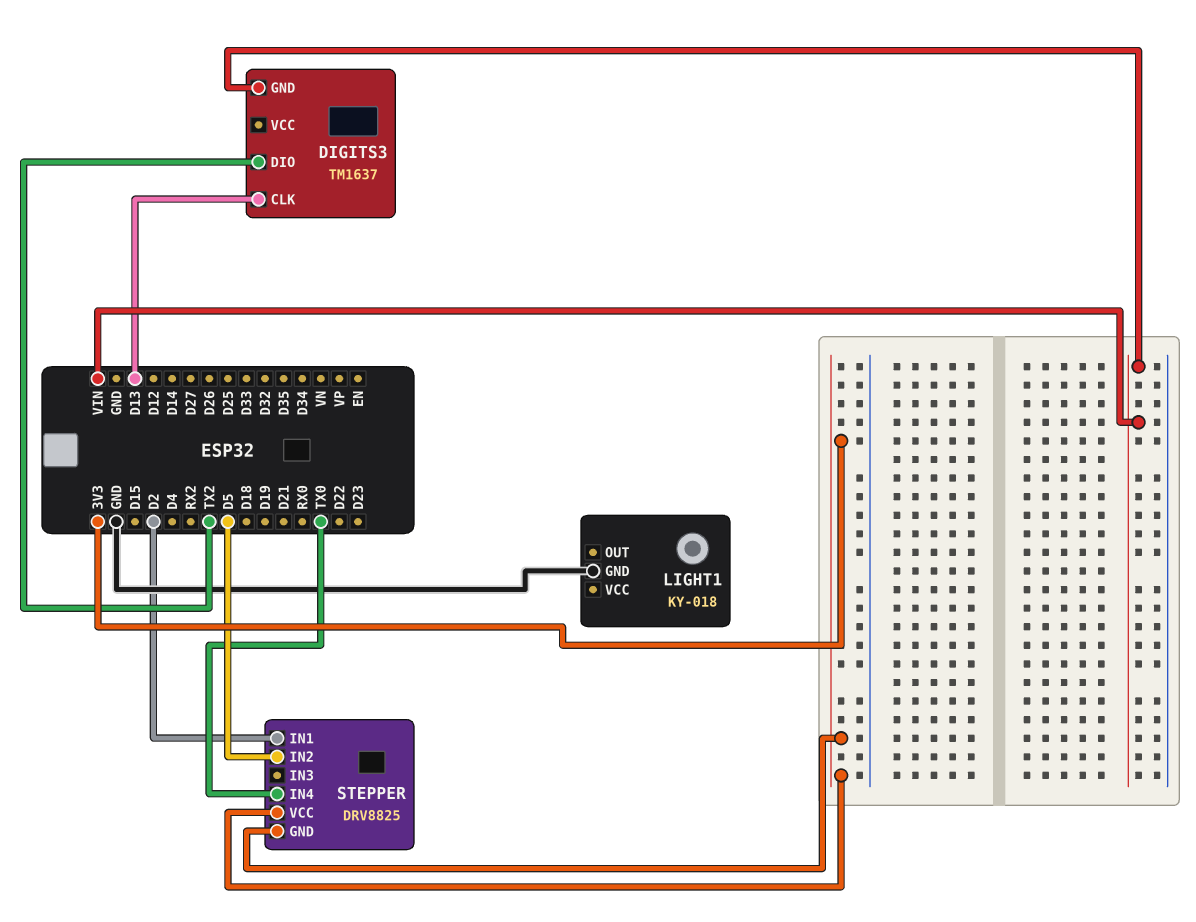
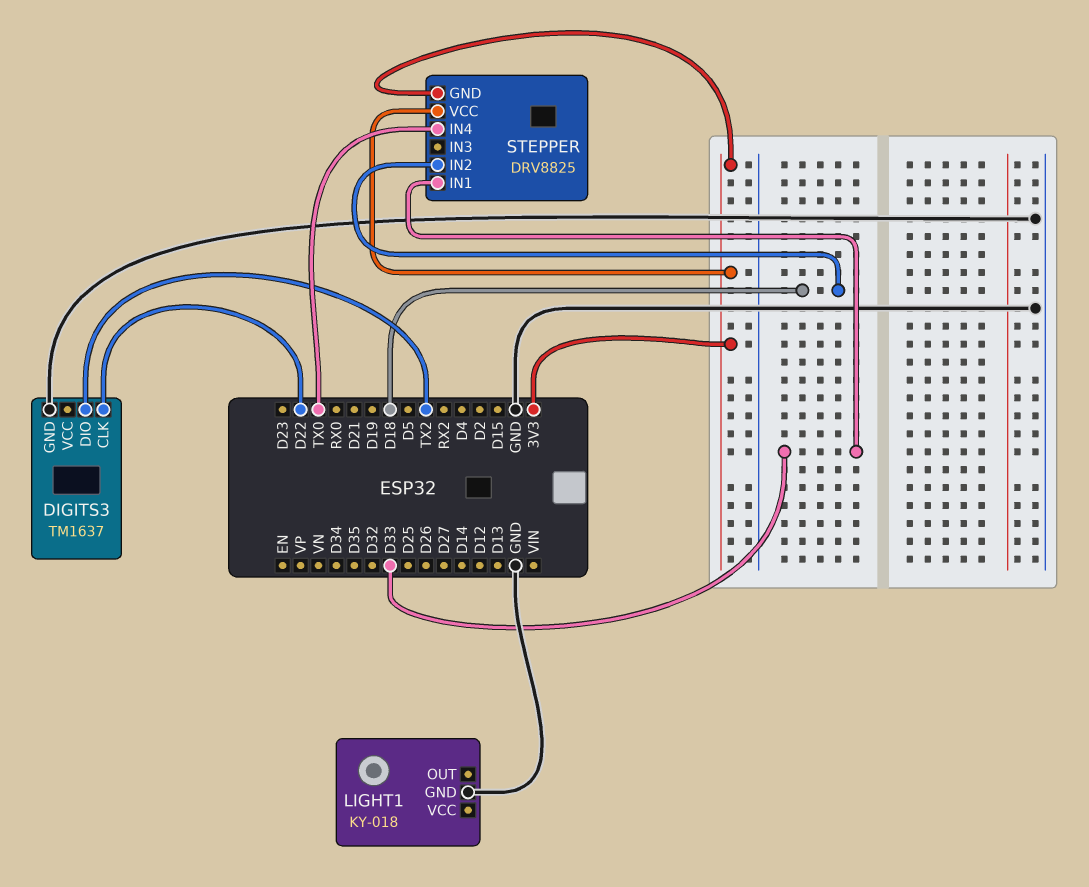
DIGITS3 pin CLK: D13 -> D22
DIGITS3 pin GND: VIN -> GND
STEPPER pin IN1: D2 -> D33
STEPPER pin IN2: D5 -> D18

